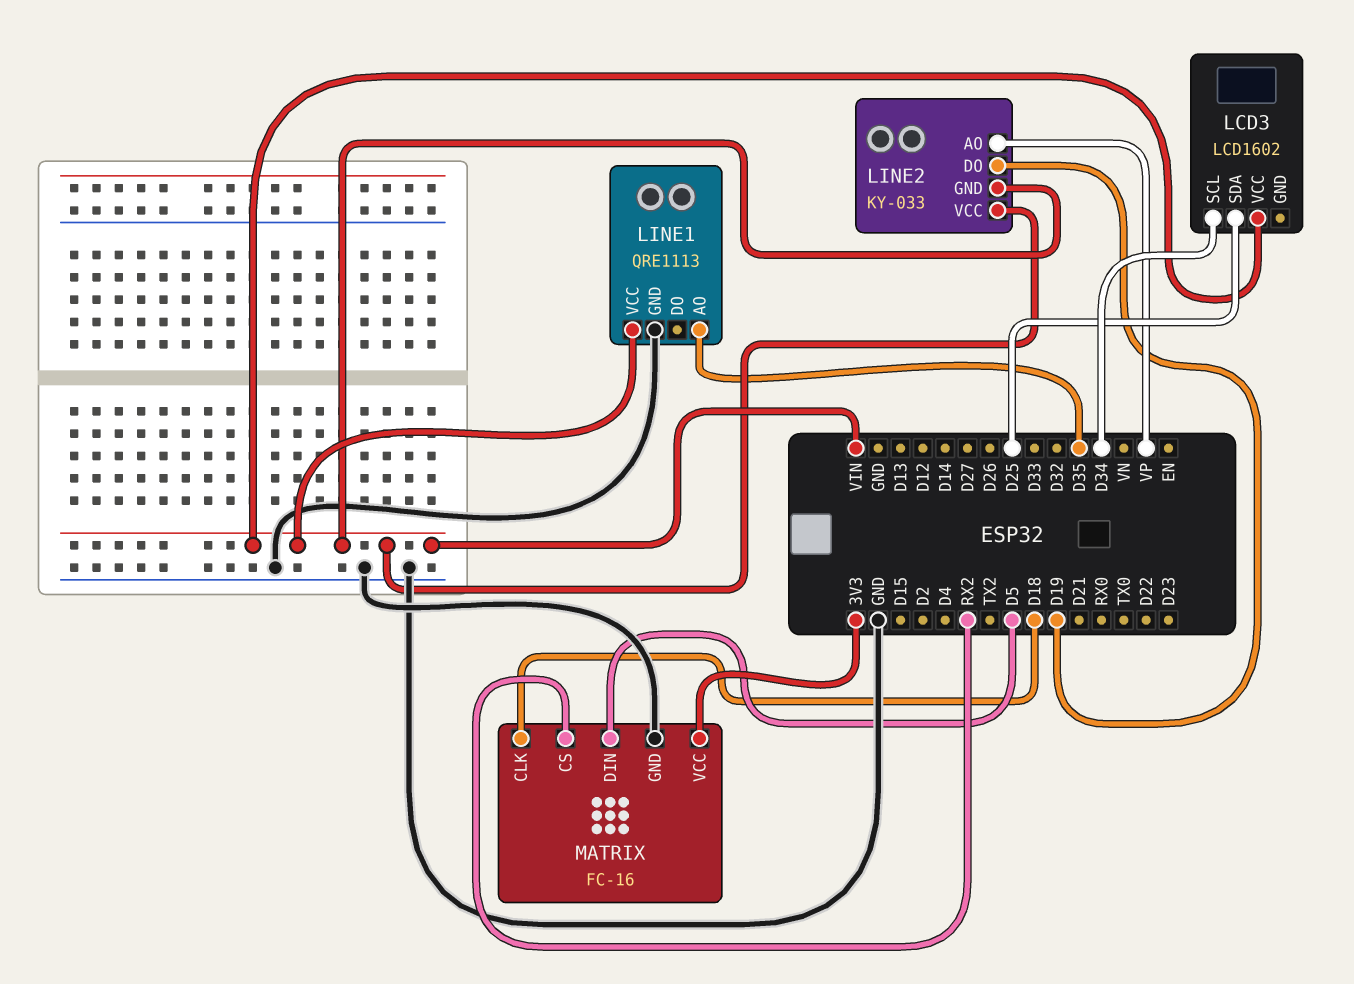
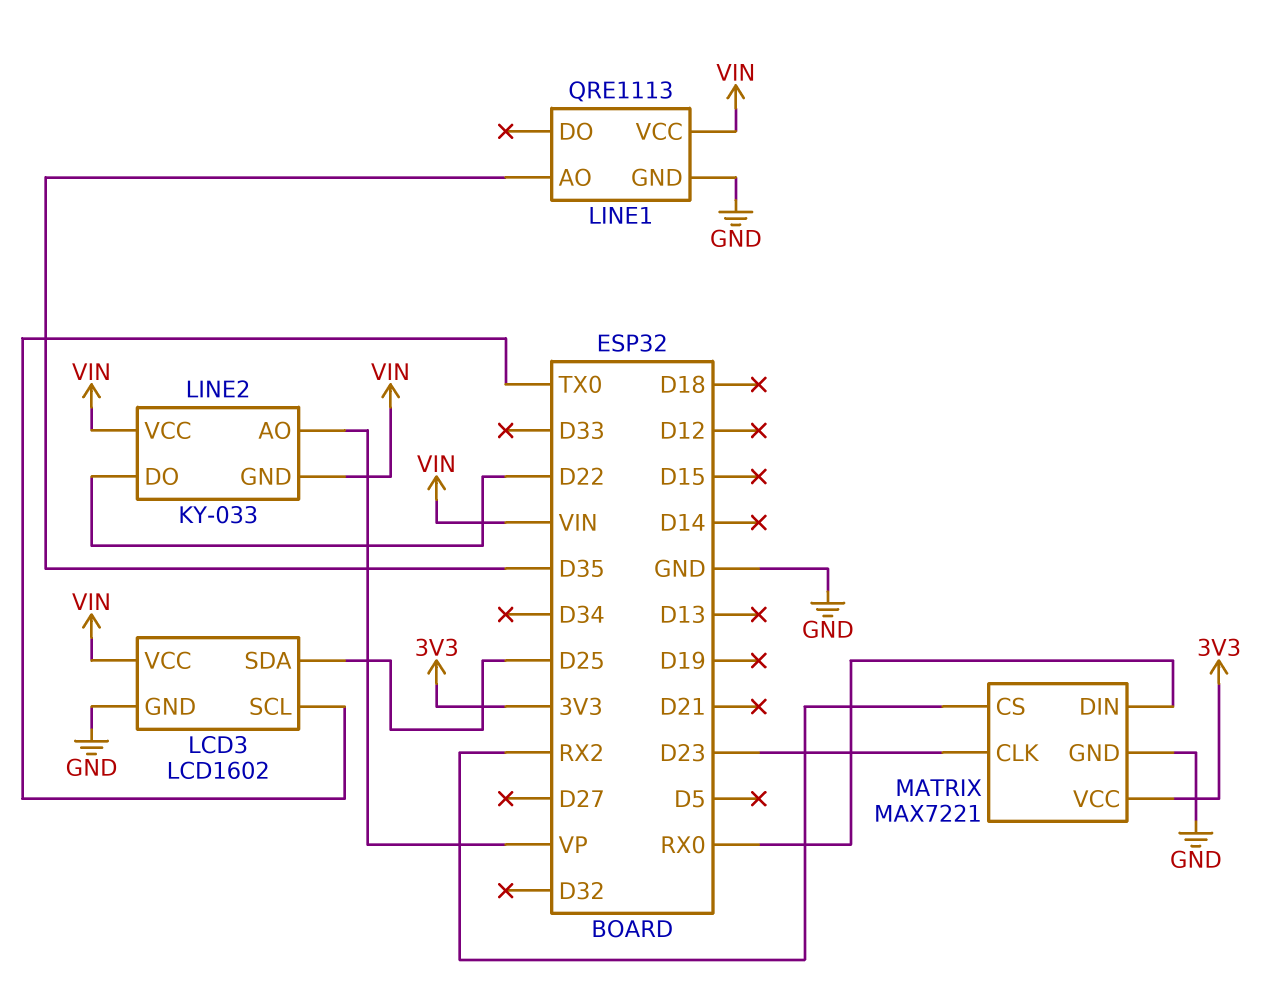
LCD3 pin GND: none -> GND
LCD3 pin SCL: D34 -> TX0
LINE2 pin DO: D19 -> D22
MATRIX: FC-16 -> MAX7221
MATRIX pin CLK: D18 -> D23
MATRIX pin DIN: D5 -> RX0

